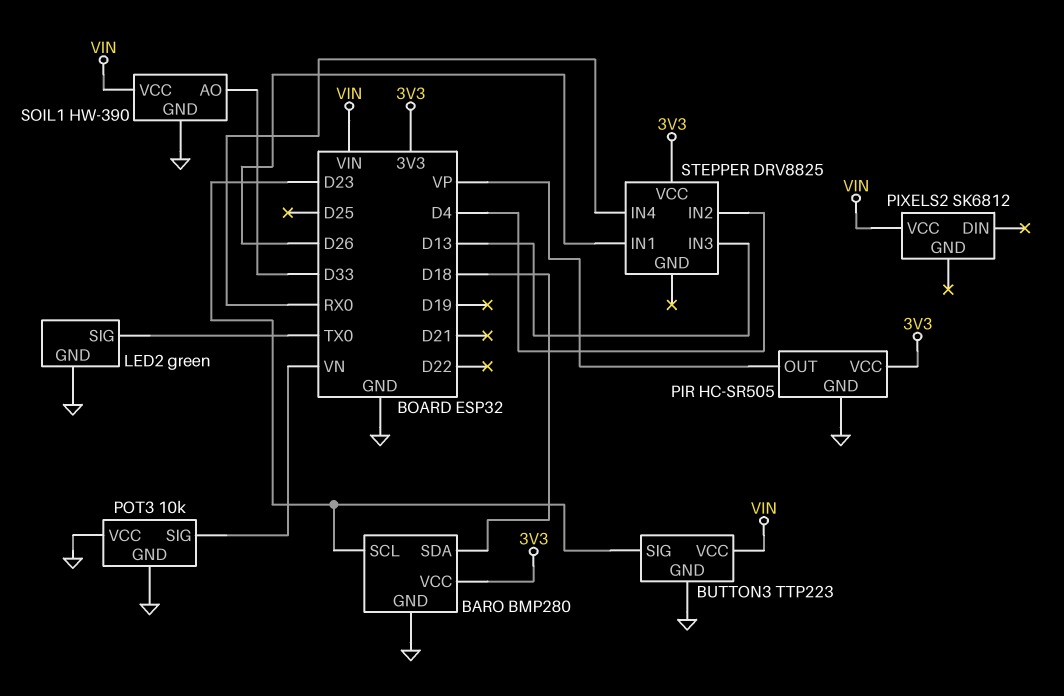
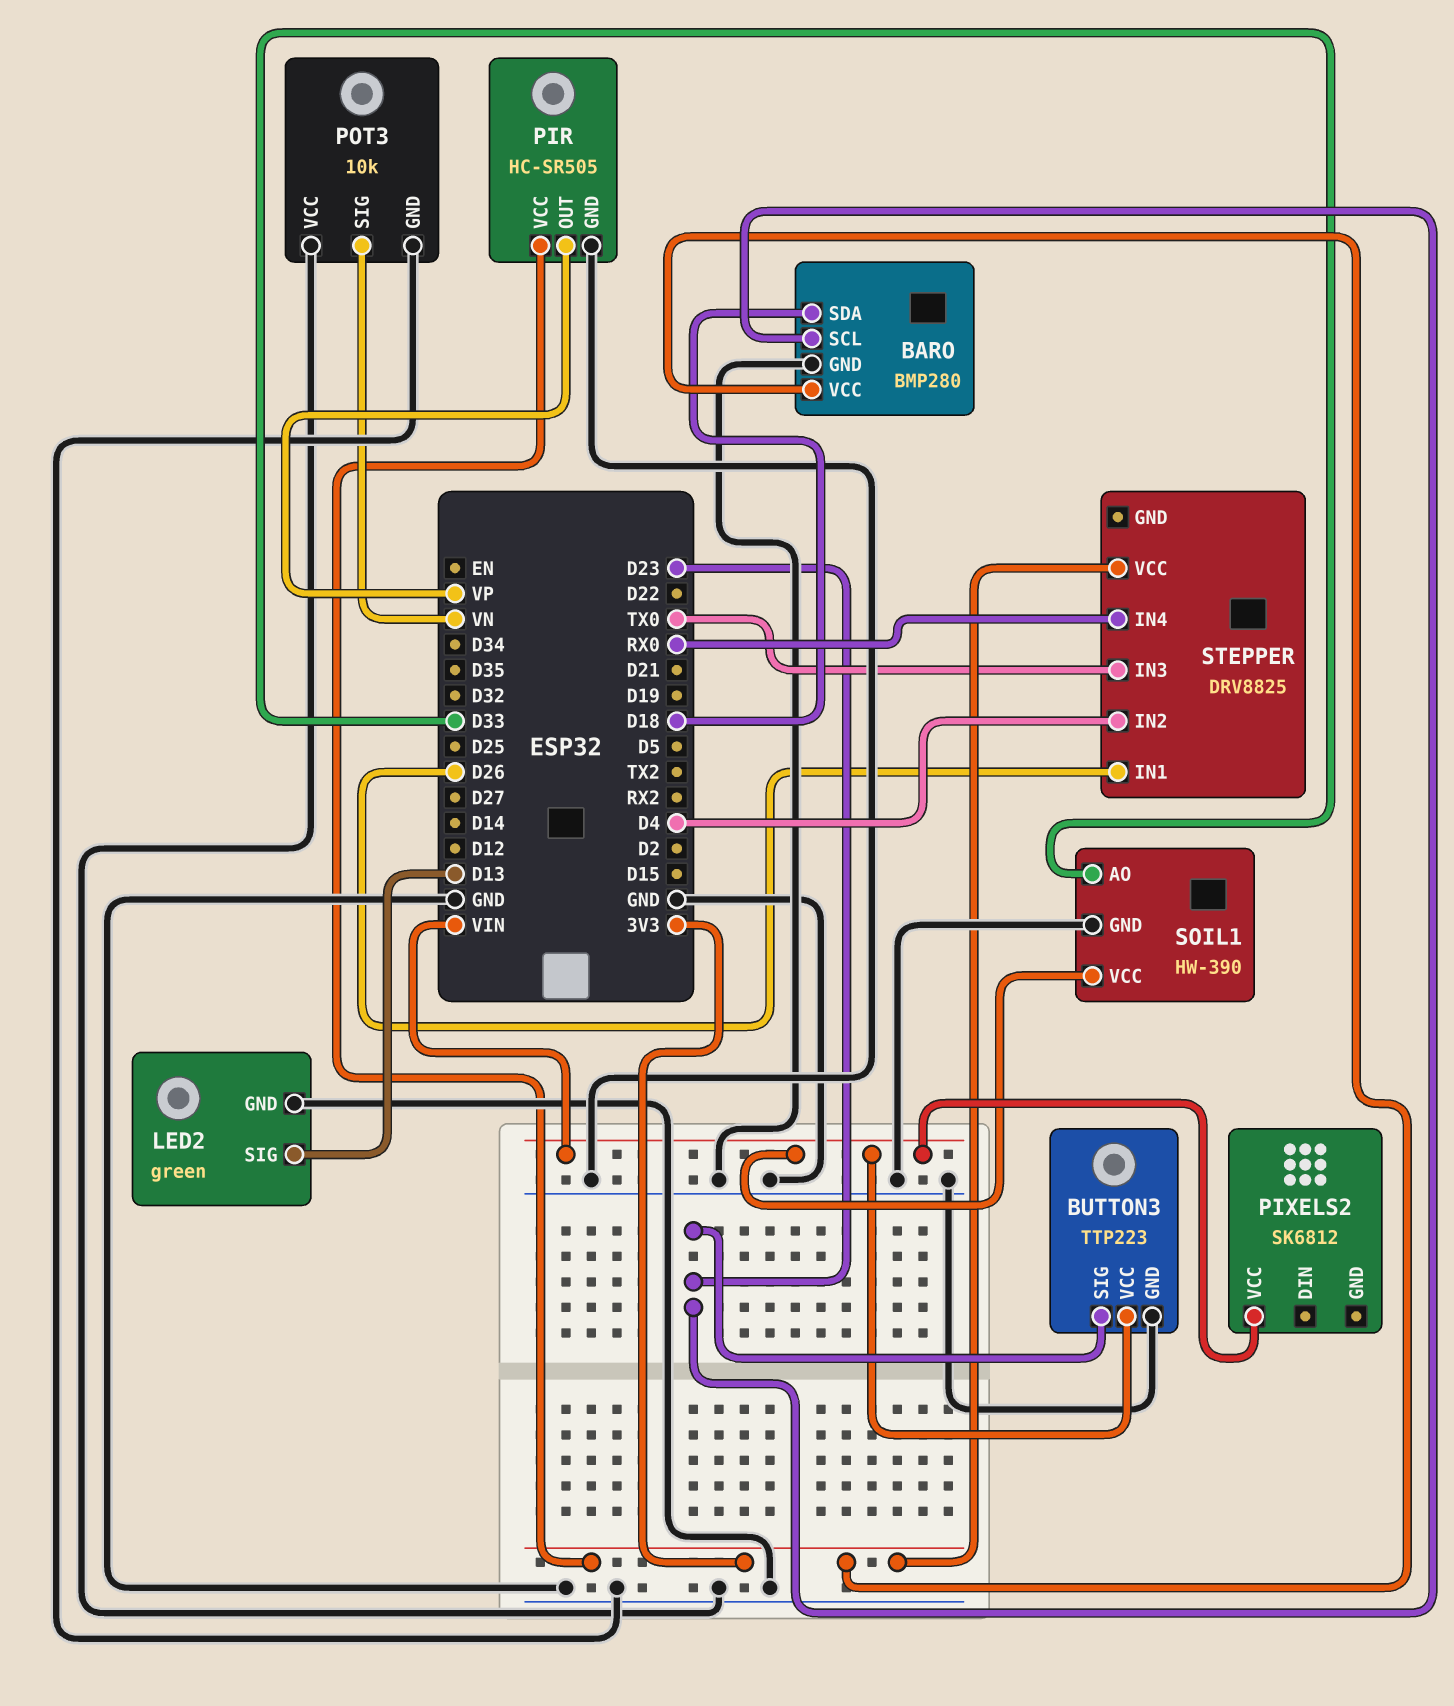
LED2 pin SIG: TX0 -> D13
STEPPER pin IN3: D13 -> TX0

